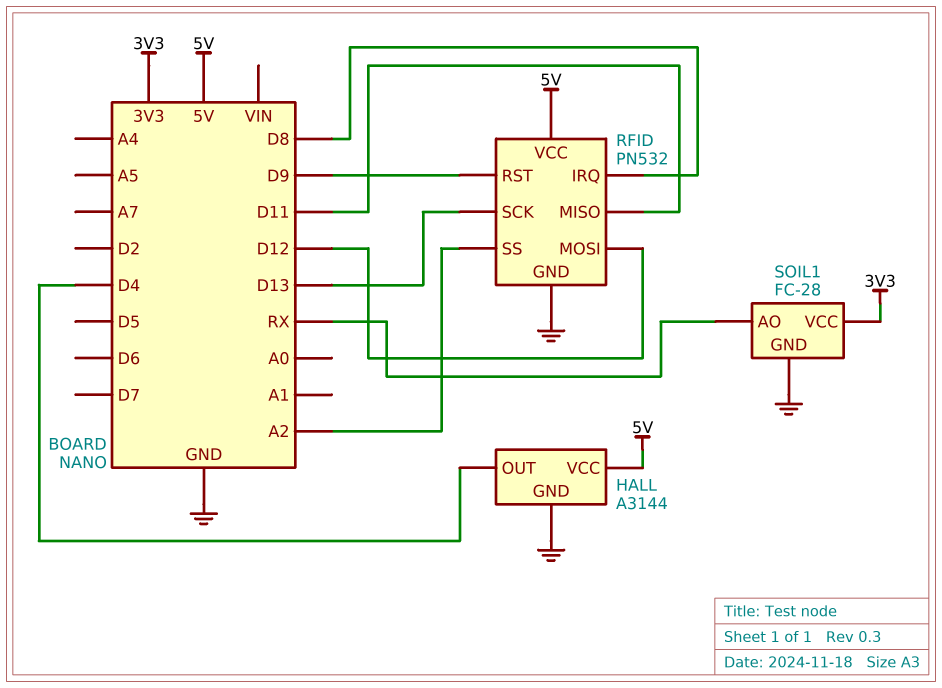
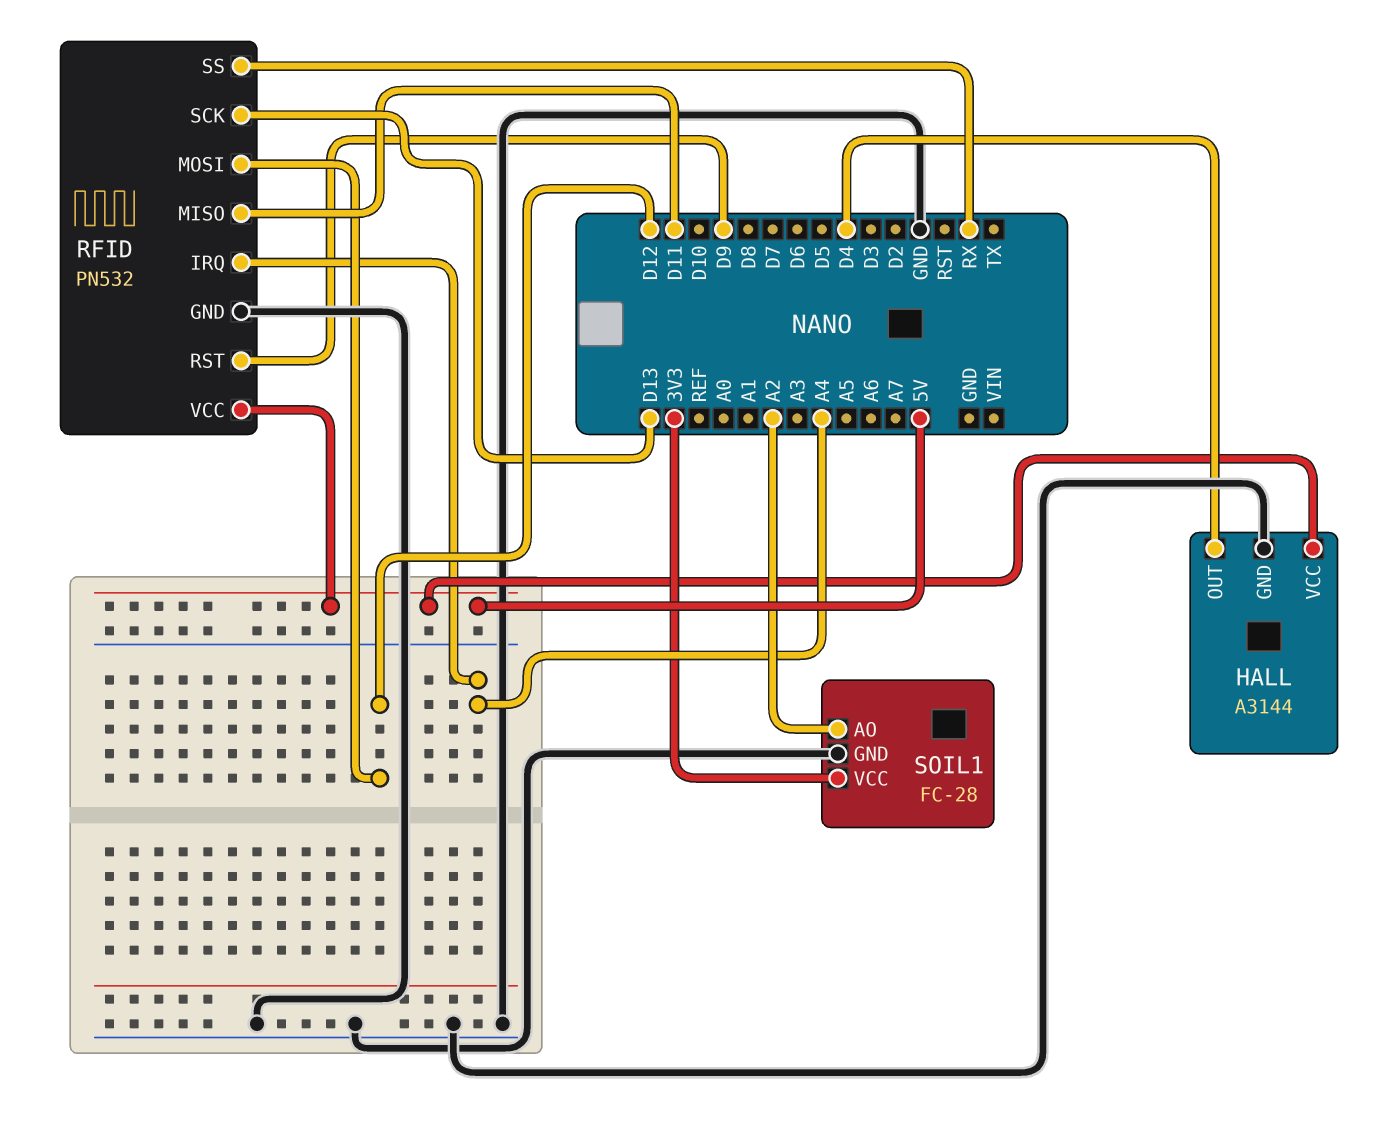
RFID pin IRQ: D8 -> A4
RFID pin SS: A2 -> RX
SOIL1 pin AO: RX -> A2

